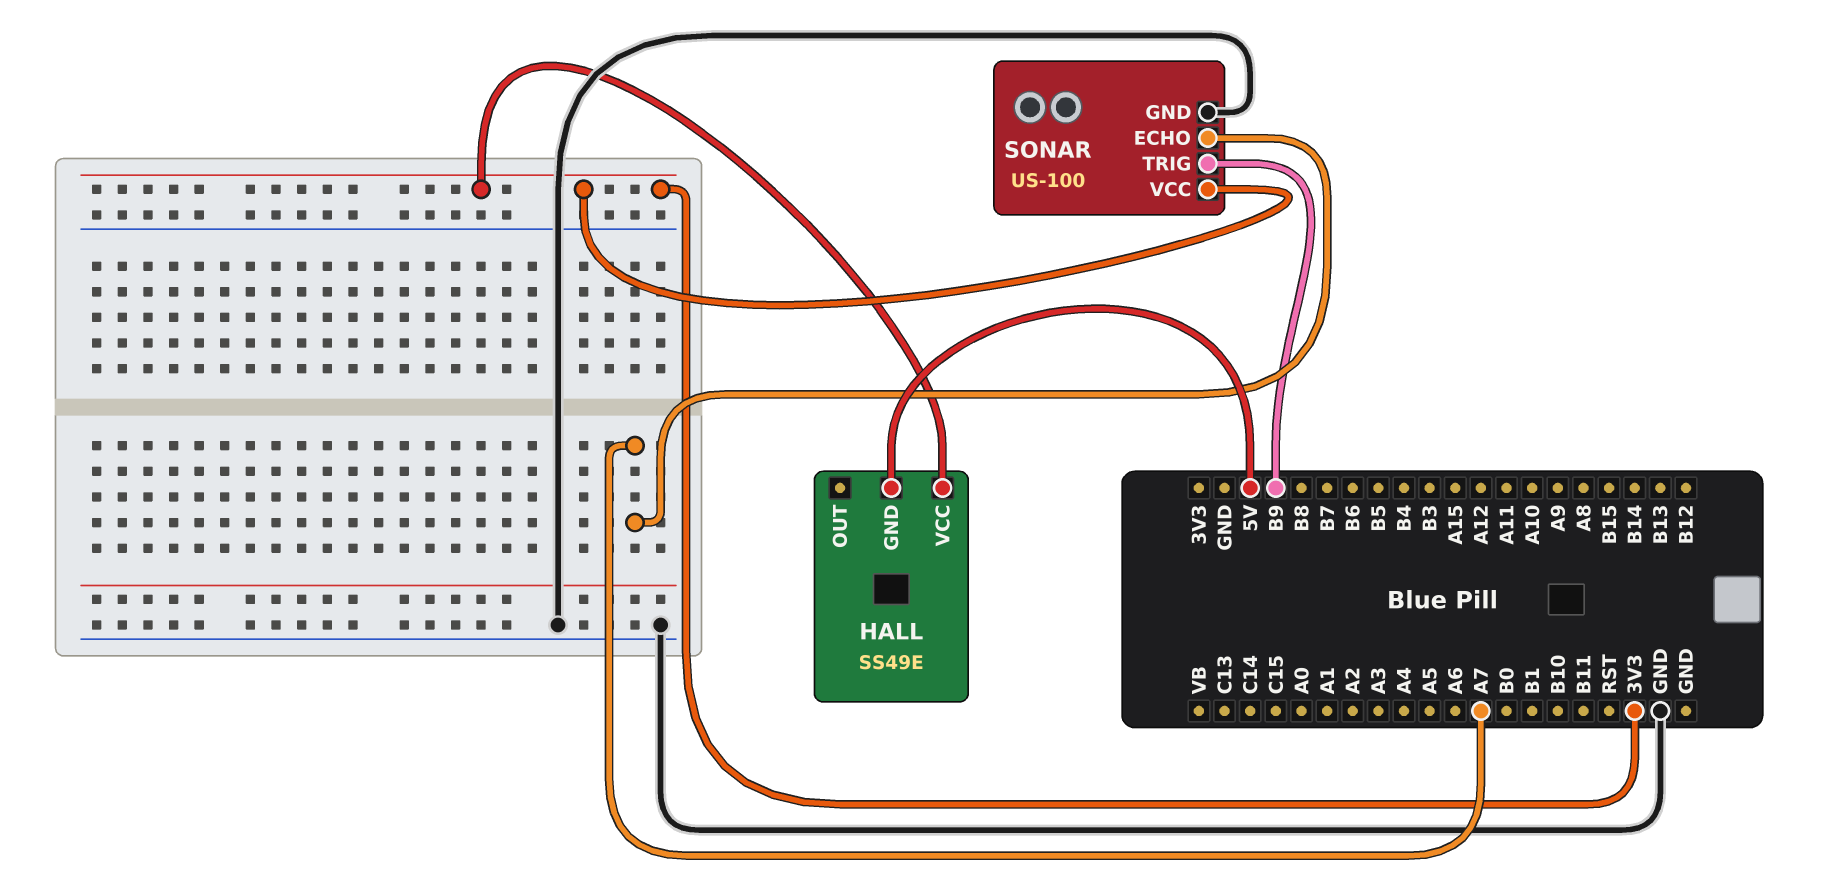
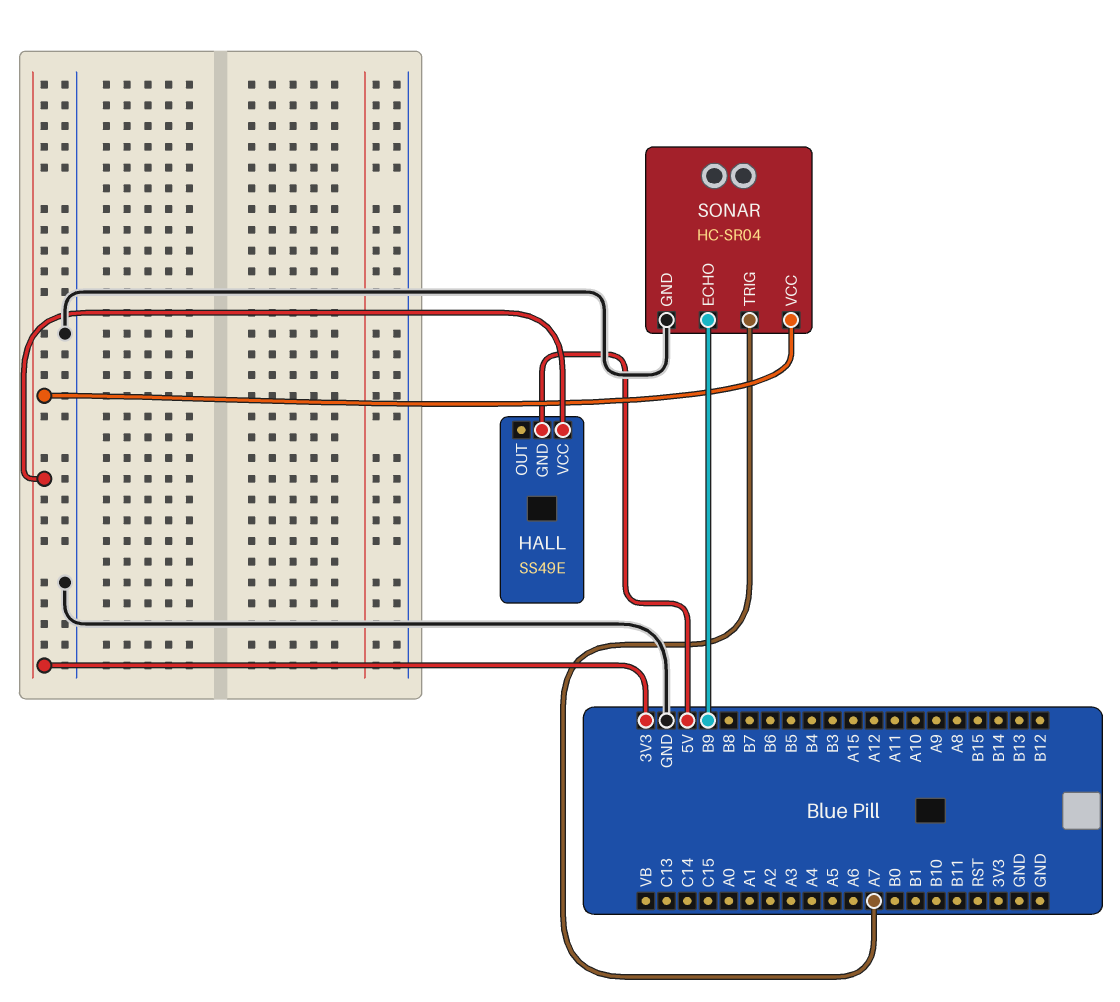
SONAR: US-100 -> HC-SR04
SONAR pin ECHO: A7 -> B9
SONAR pin TRIG: B9 -> A7

